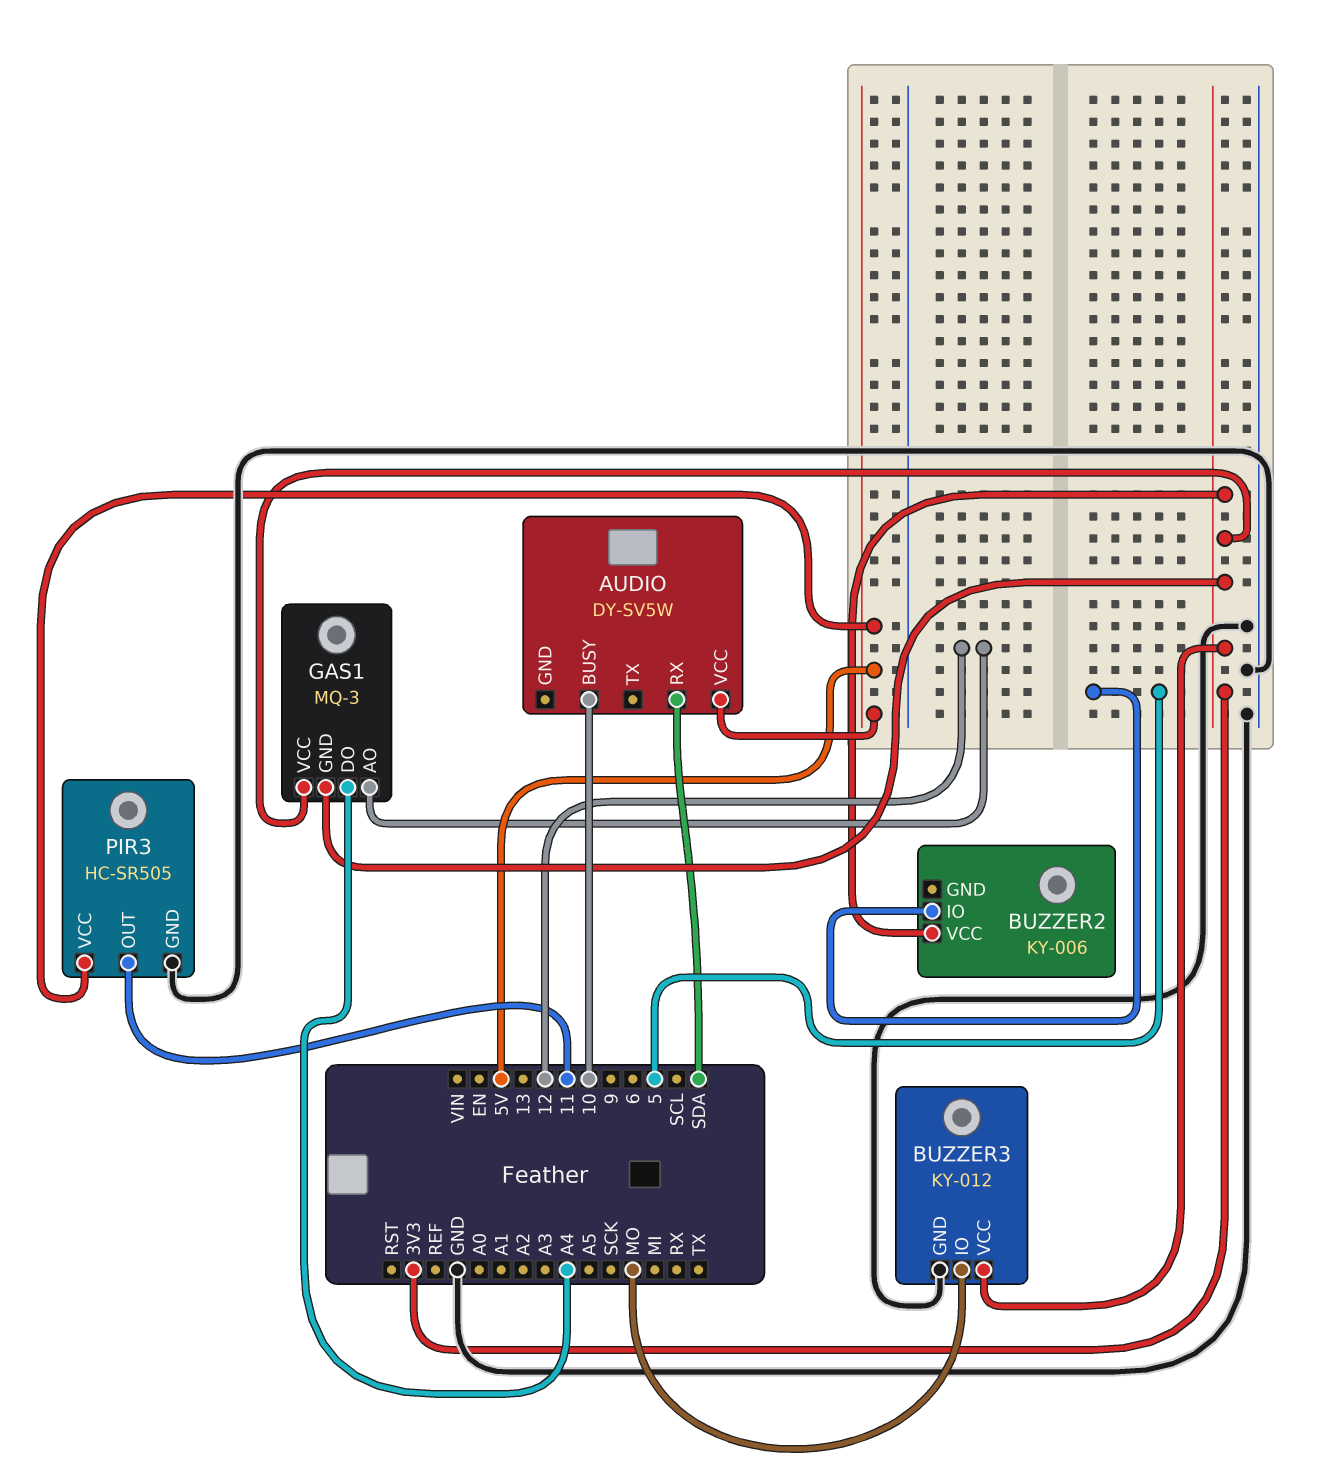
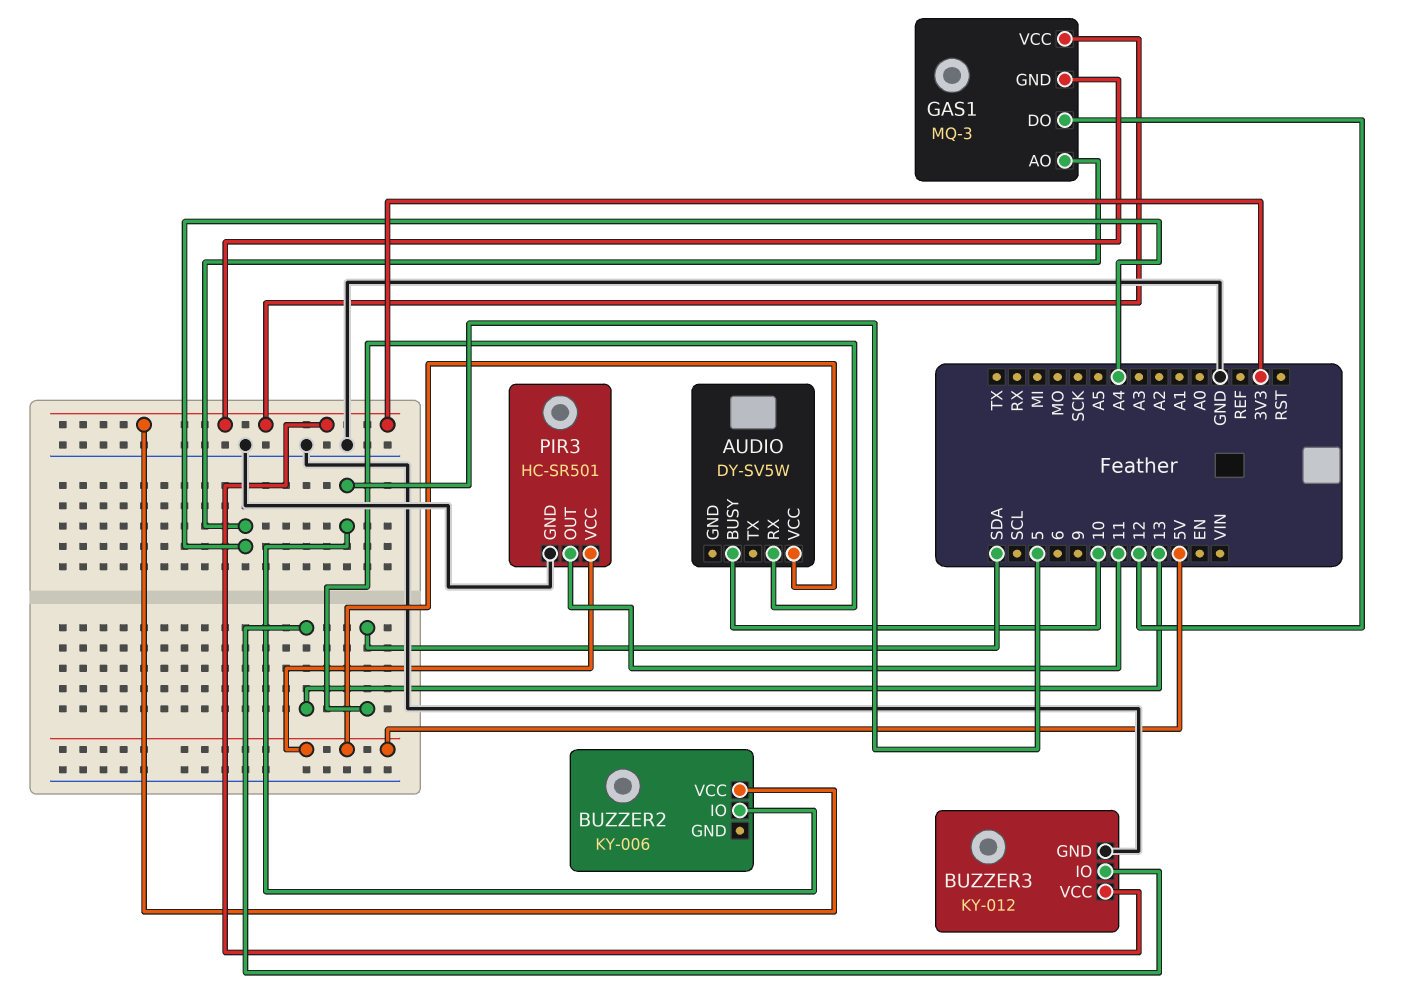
BUZZER3 pin IO: MO -> 13
GAS1 pin AO: 12 -> A4
GAS1 pin DO: A4 -> 12
PIR3: HC-SR505 -> HC-SR501

